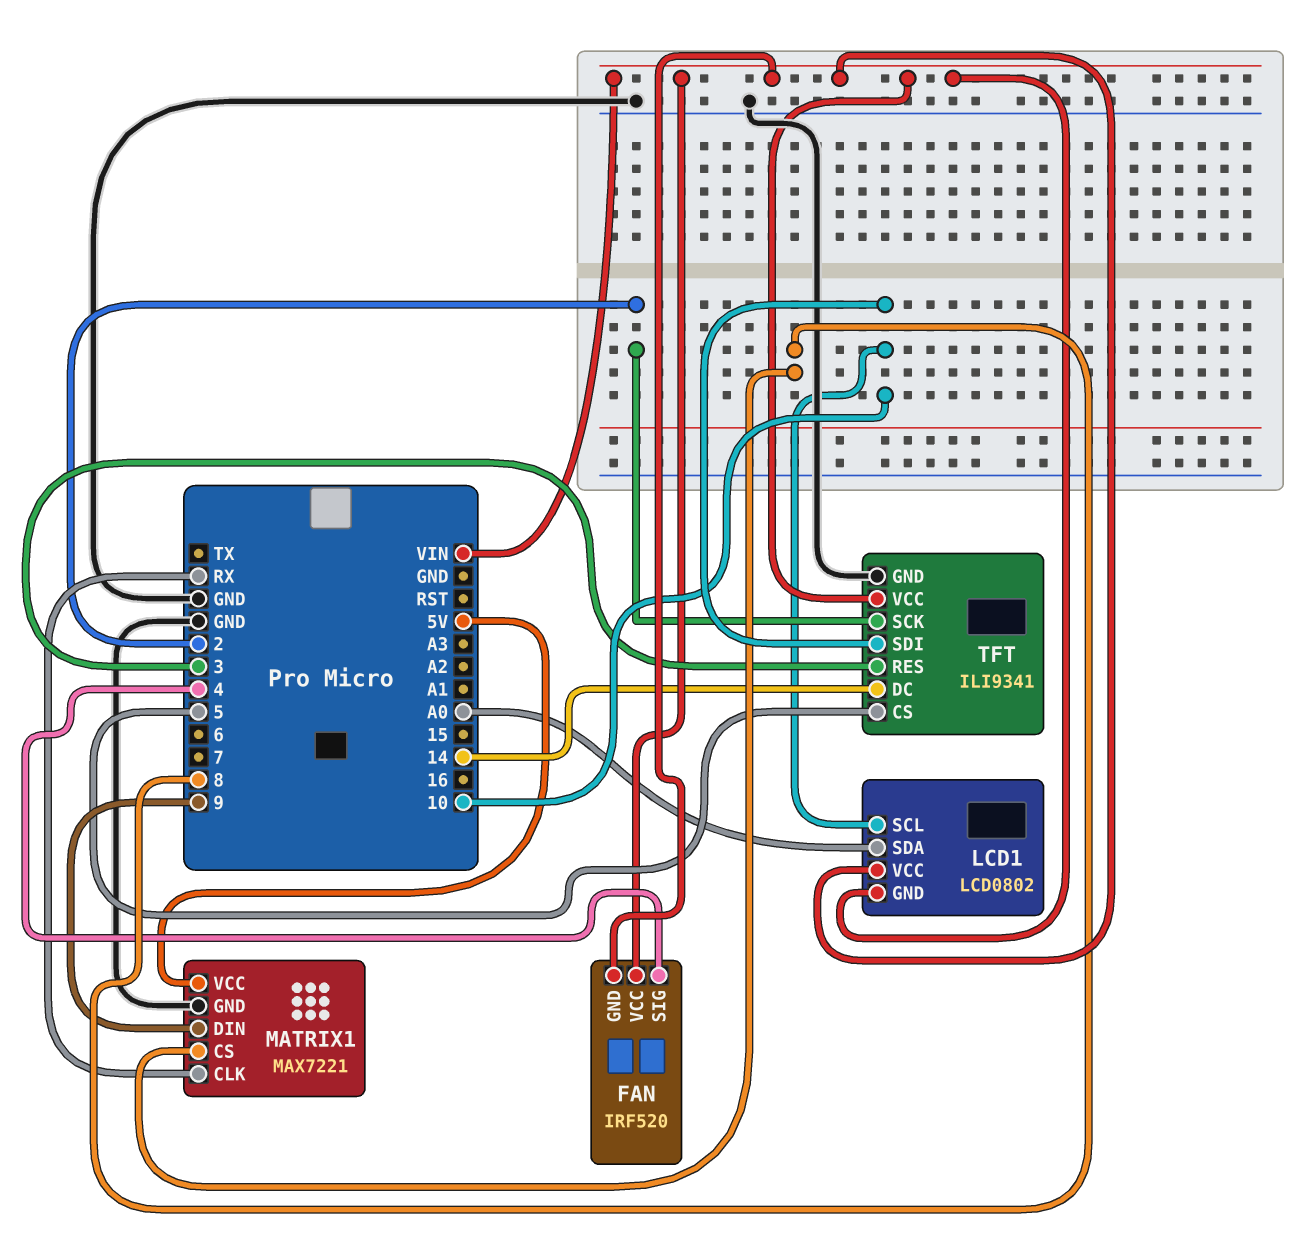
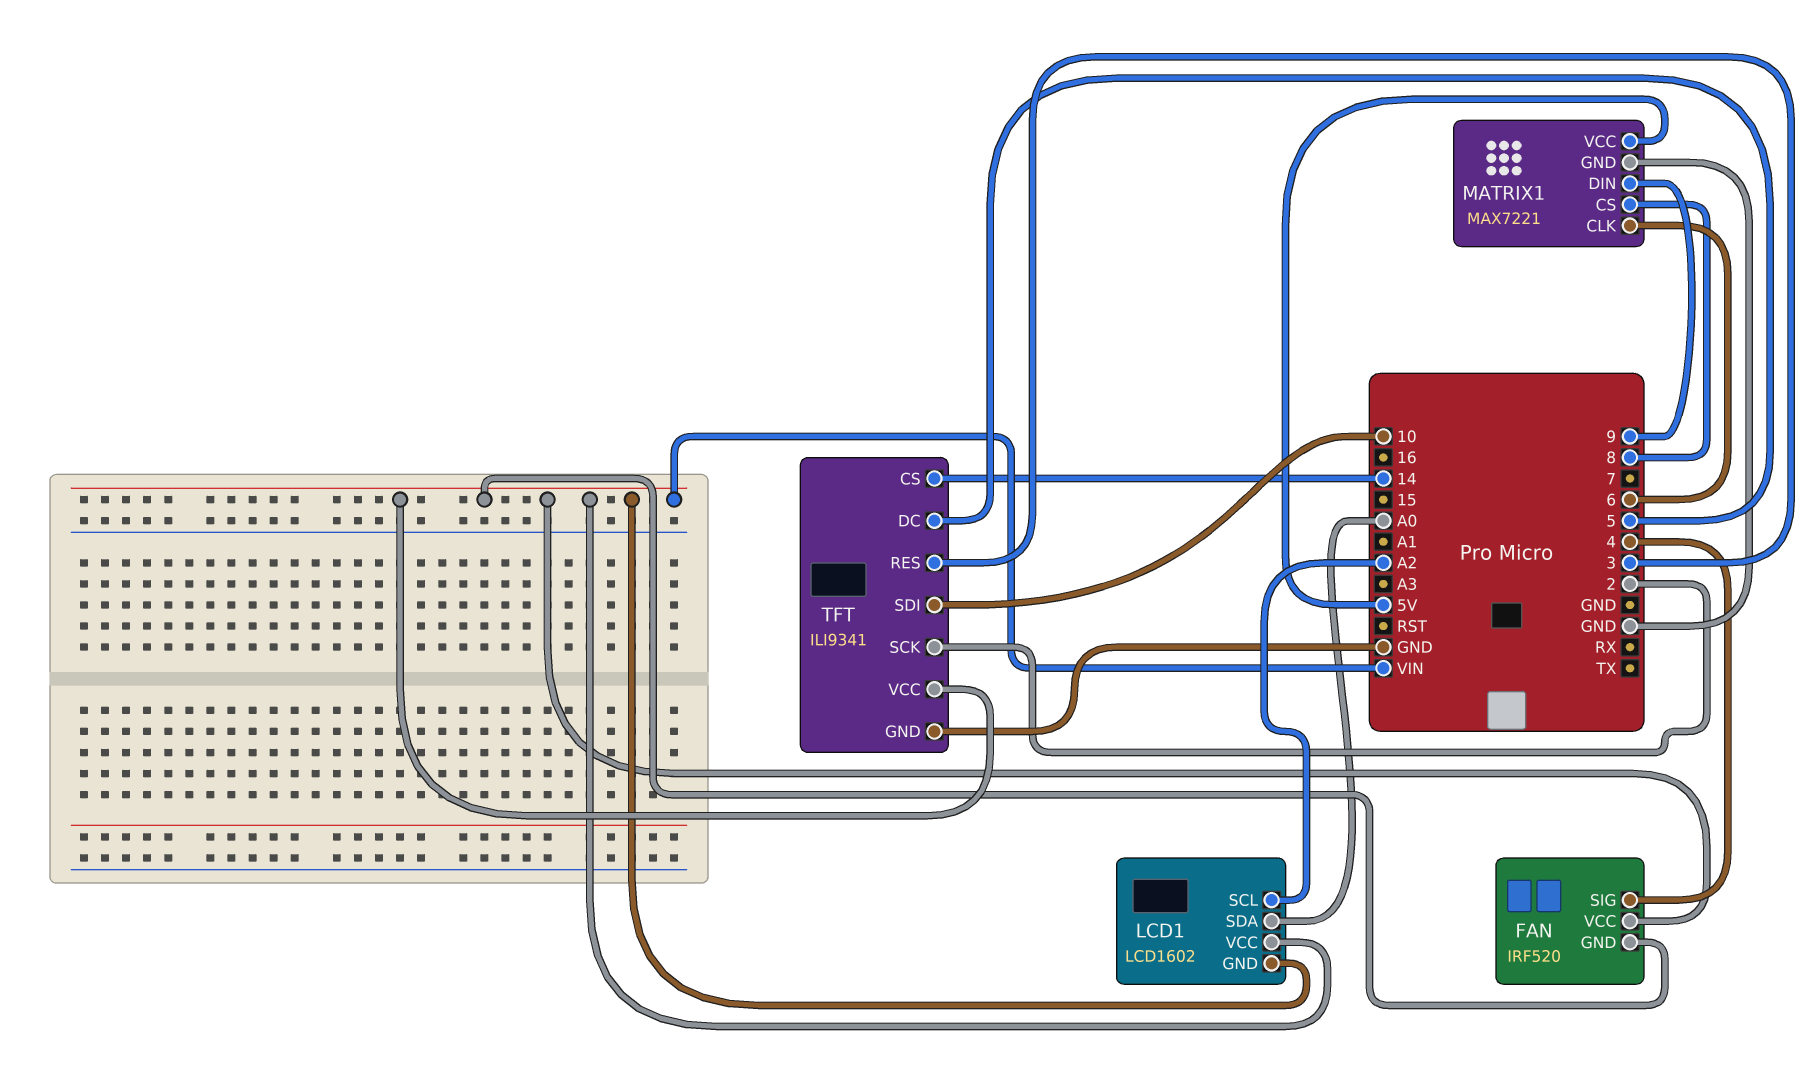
LCD1: LCD0802 -> LCD1602
LCD1 pin SCL: 10 -> A2
MATRIX1 pin CLK: RX -> 6
TFT pin CS: 5 -> 14
TFT pin DC: 14 -> 5

